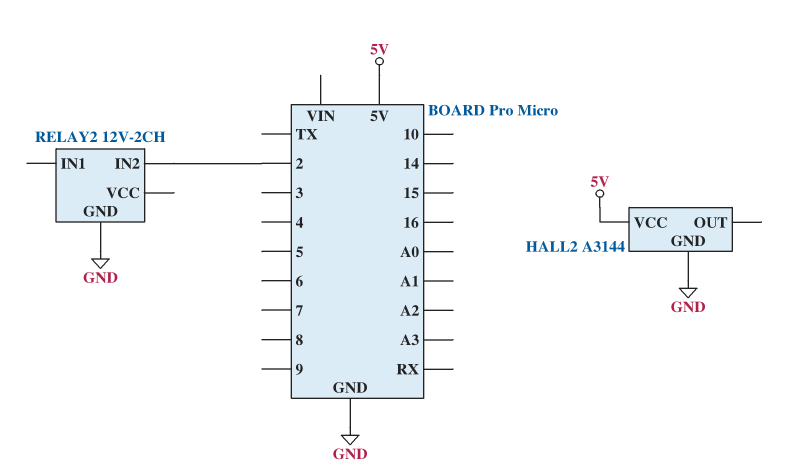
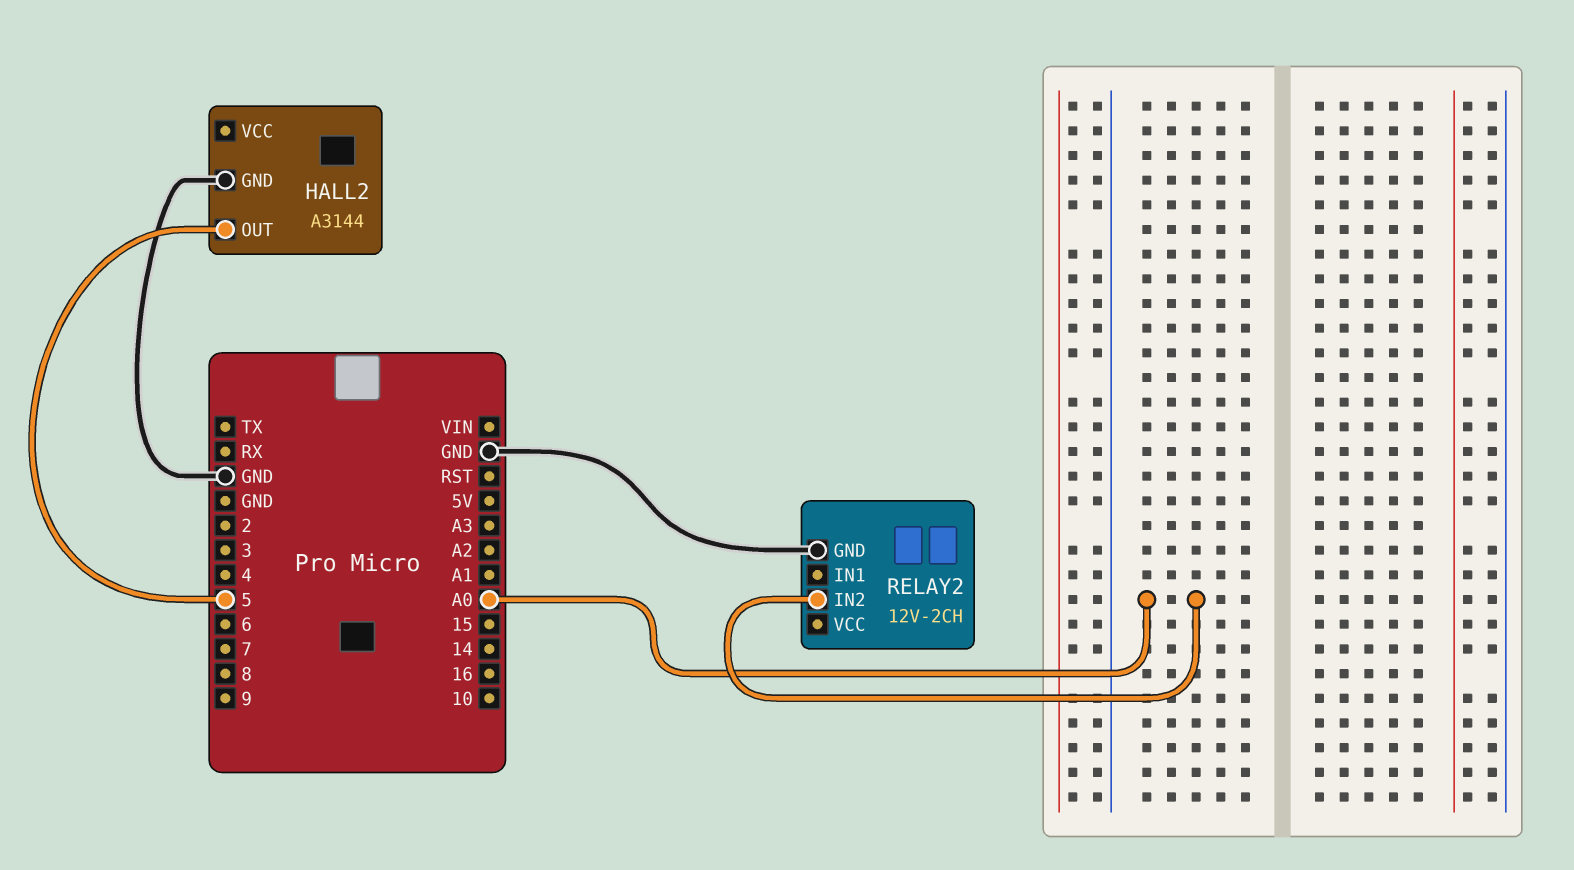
HALL2 pin OUT: none -> 5
HALL2 pin VCC: 5V -> none
RELAY2 pin IN2: 2 -> A0

